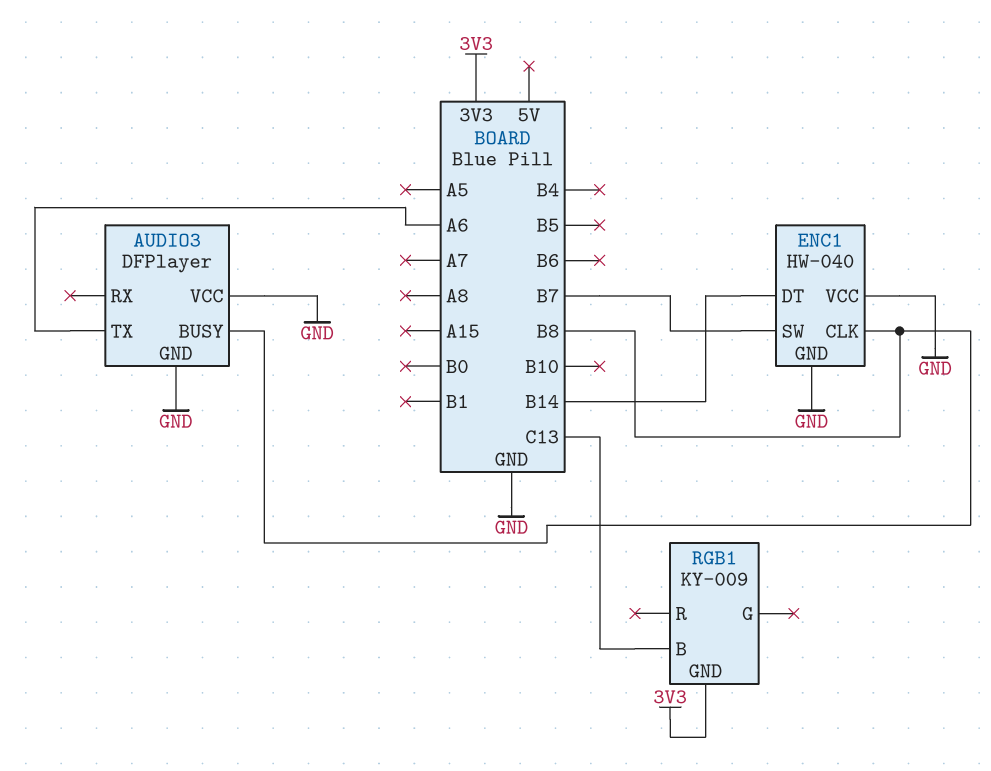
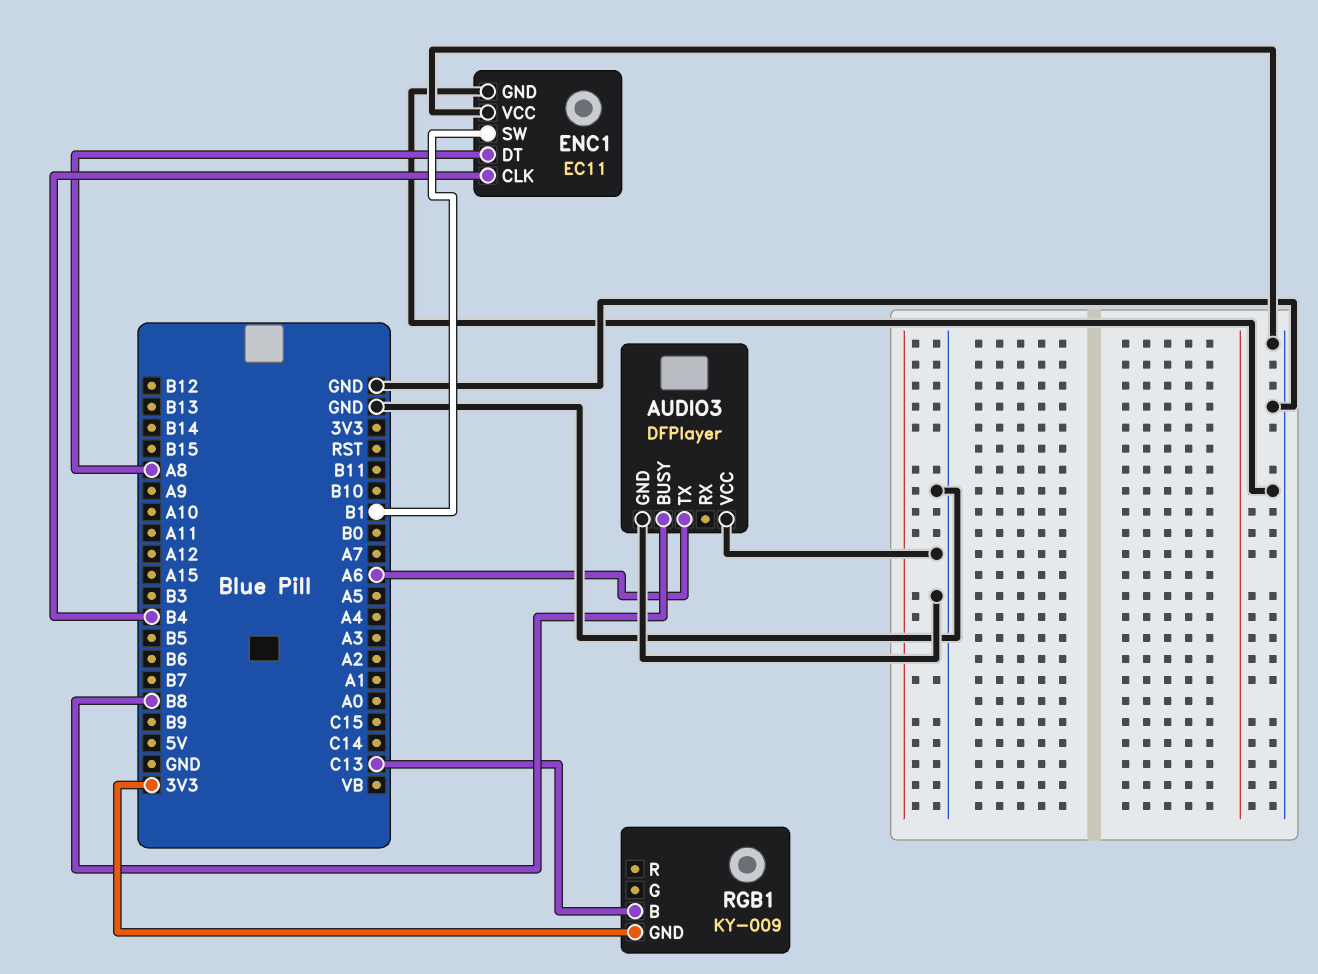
ENC1: HW-040 -> EC11
ENC1 pin CLK: B8 -> B4
ENC1 pin DT: B14 -> A8
ENC1 pin SW: B7 -> B1

